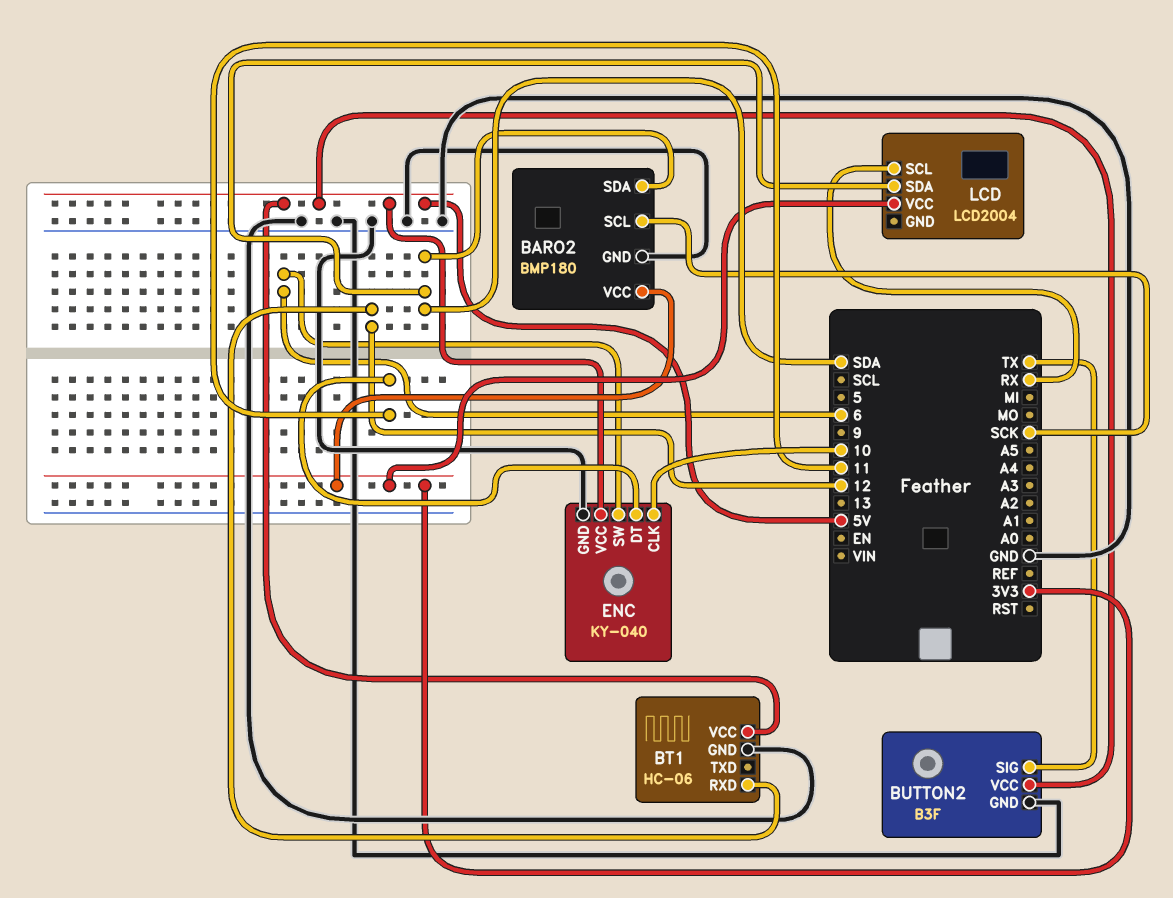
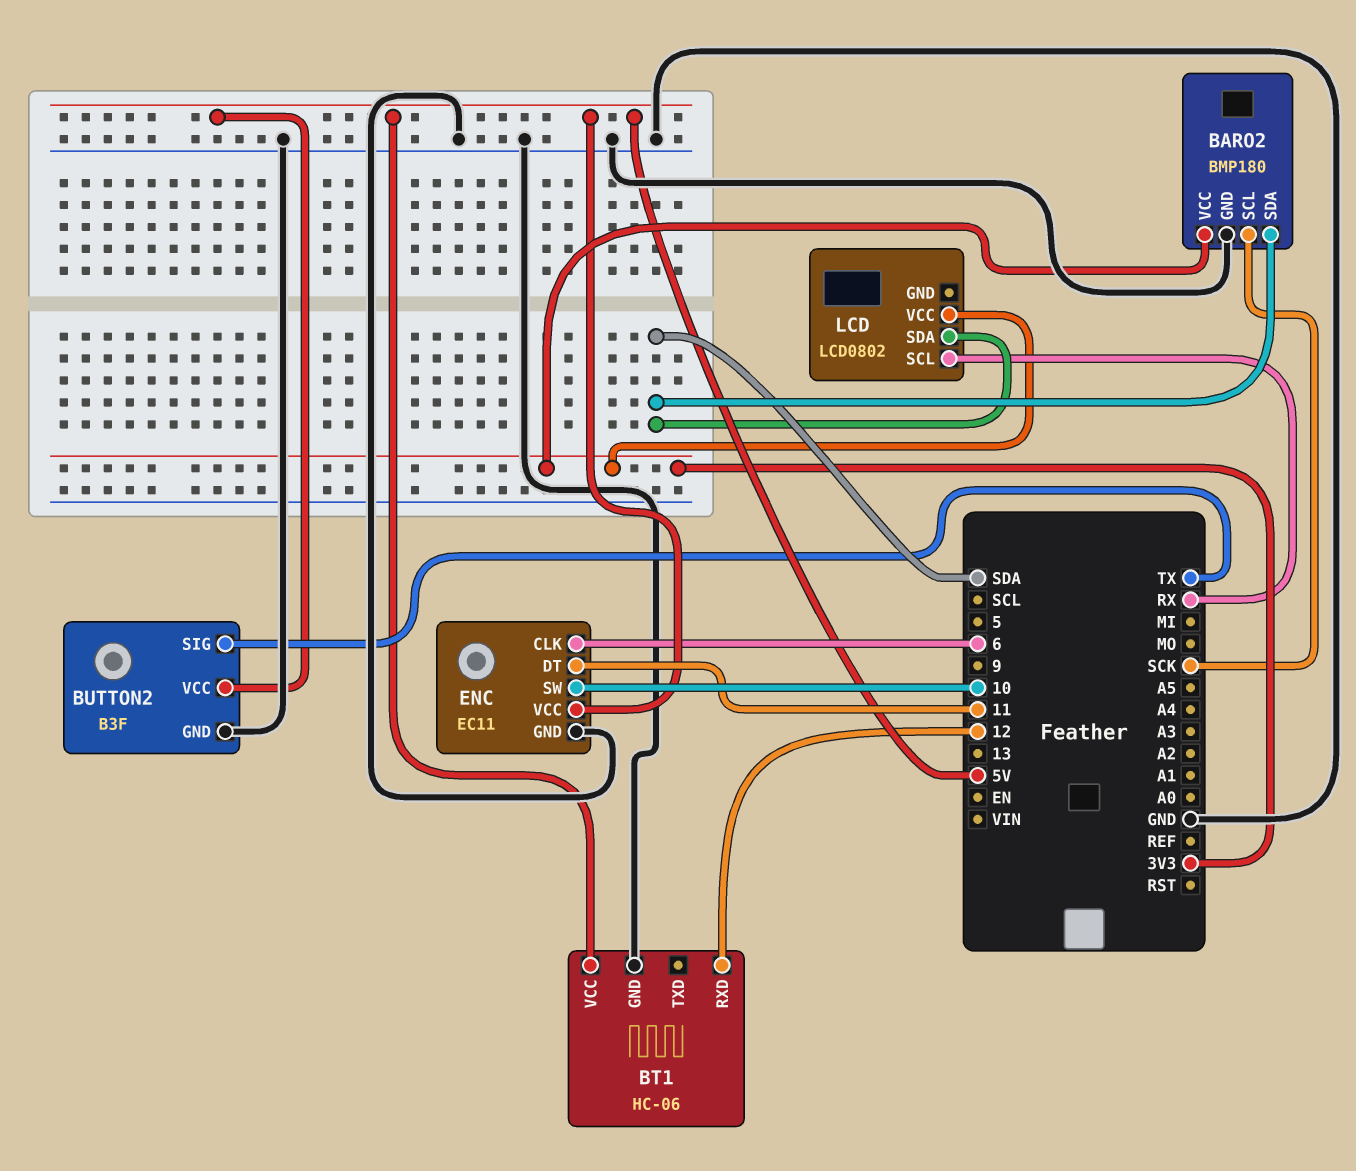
ENC: KY-040 -> EC11
ENC pin CLK: 10 -> 6
ENC pin SW: 6 -> 10
LCD: LCD2004 -> LCD0802

